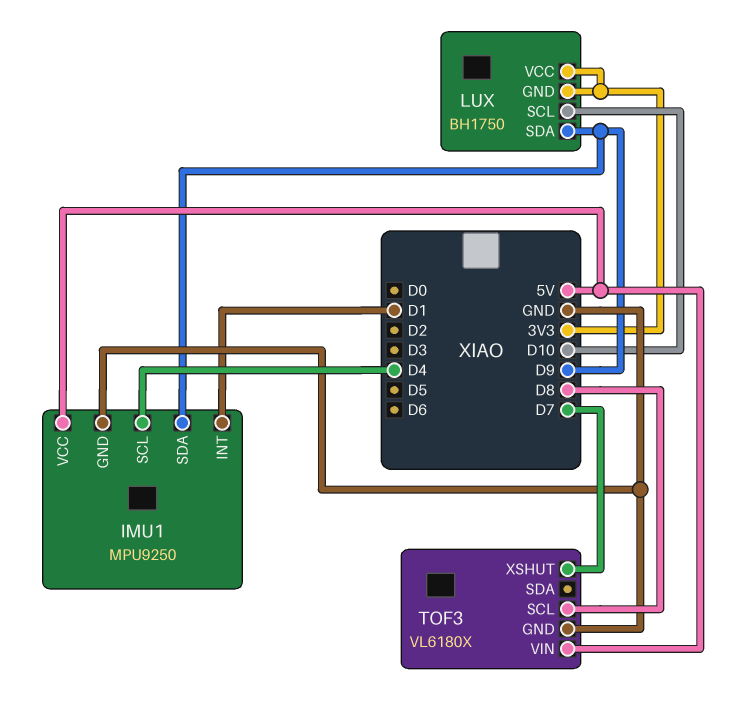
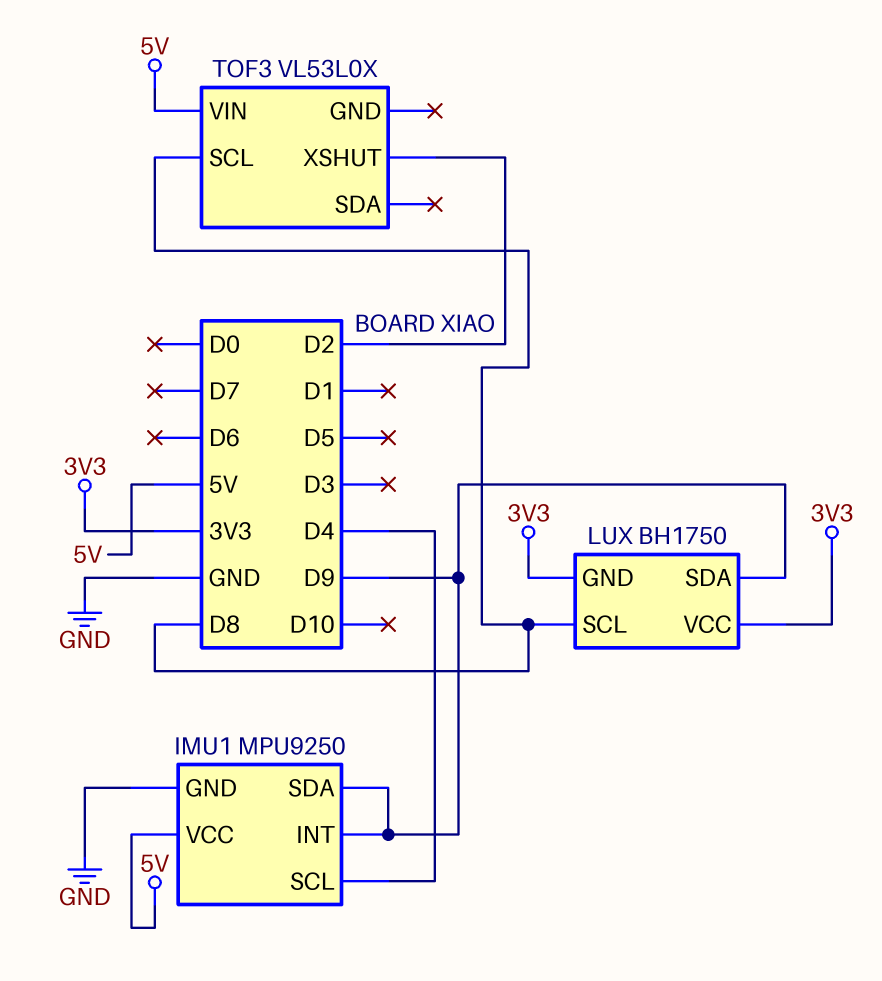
IMU1 pin INT: D1 -> D9
LUX pin SCL: D10 -> D8
TOF3: VL6180X -> VL53L0X
TOF3 pin GND: GND -> none
TOF3 pin XSHUT: D7 -> D2

